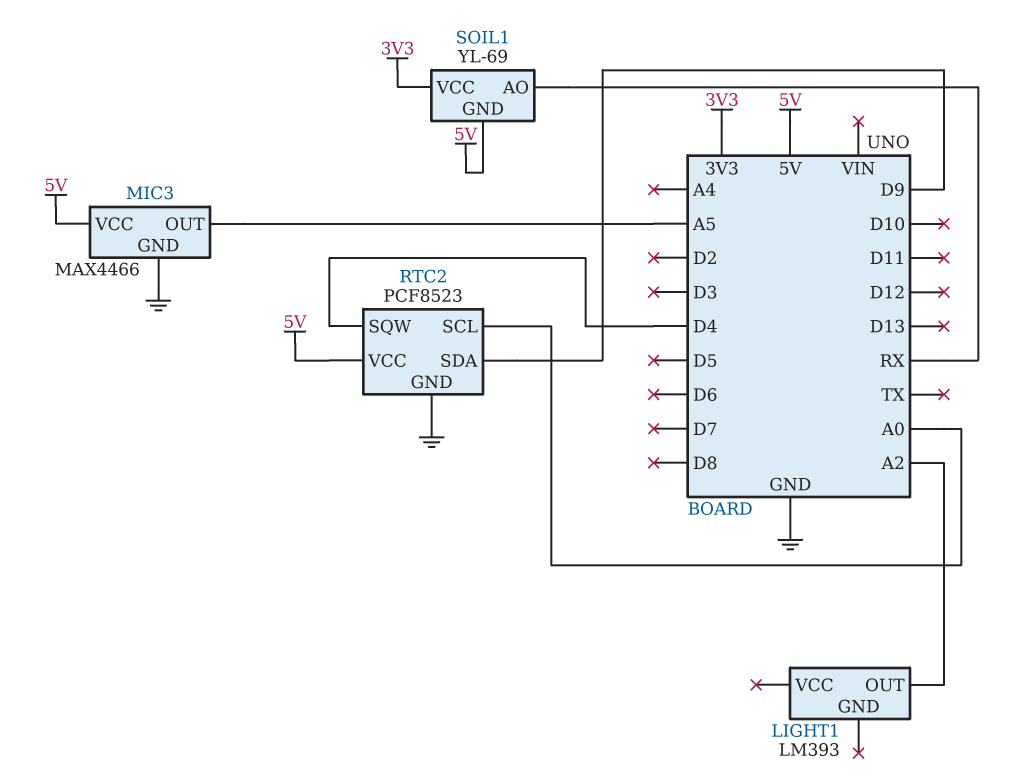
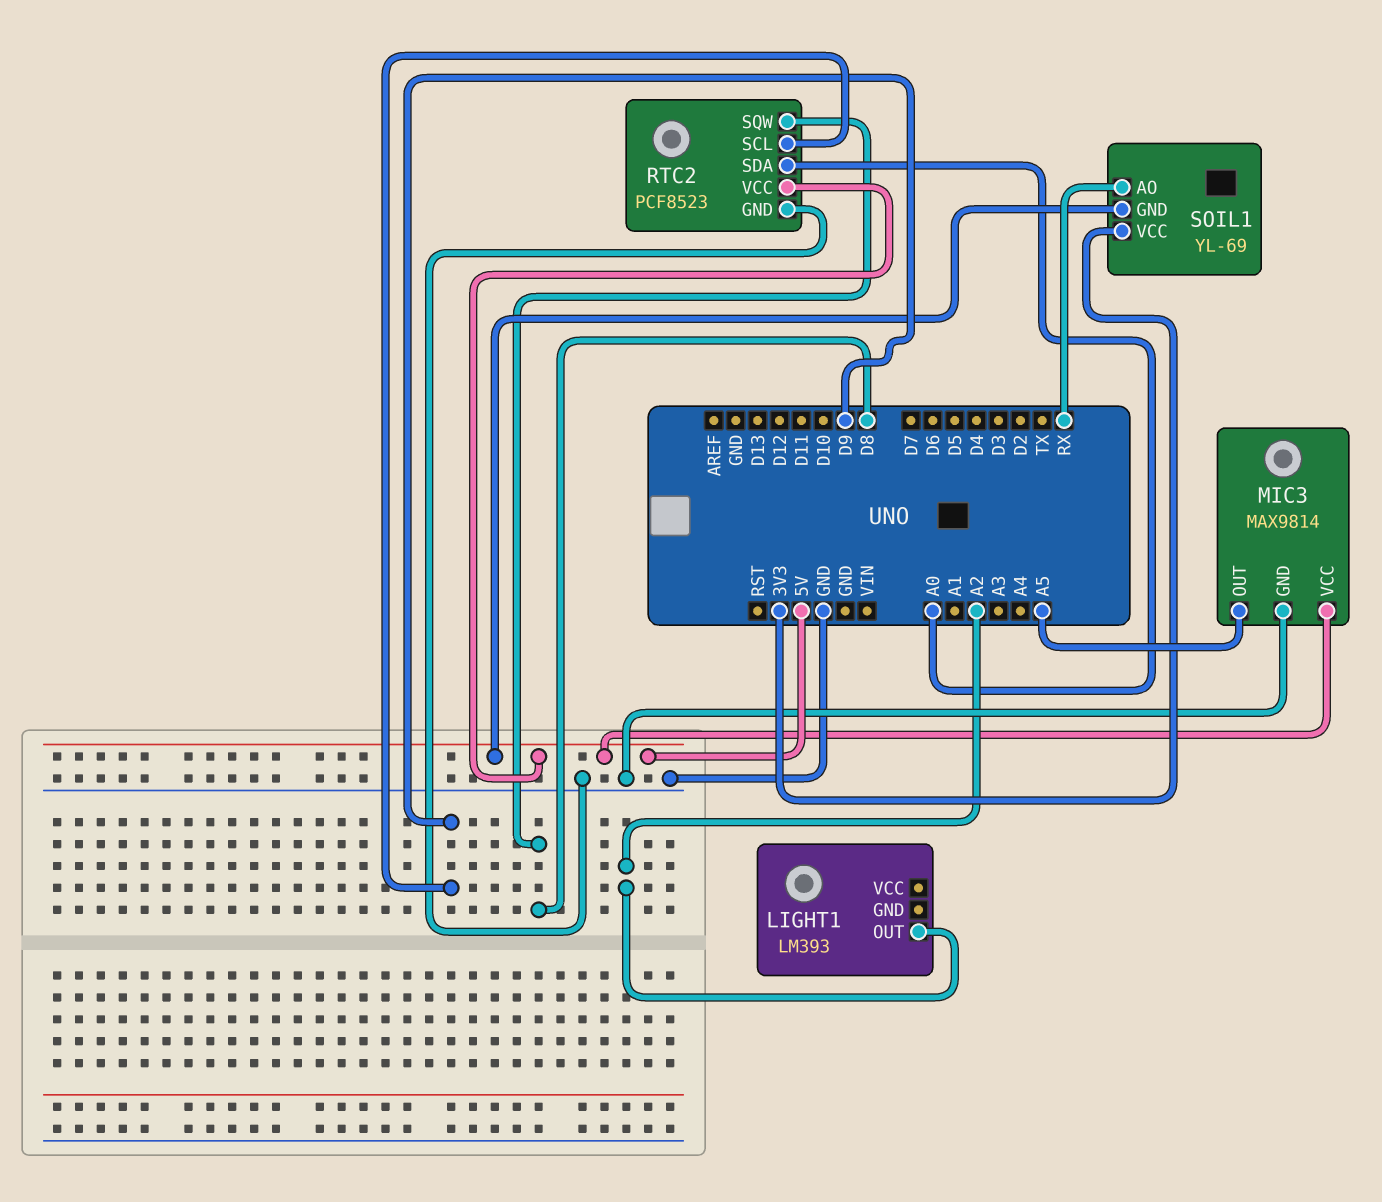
MIC3: MAX4466 -> MAX9814
RTC2 pin SCL: A0 -> D9
RTC2 pin SDA: D9 -> A0
RTC2 pin SQW: D4 -> D8

